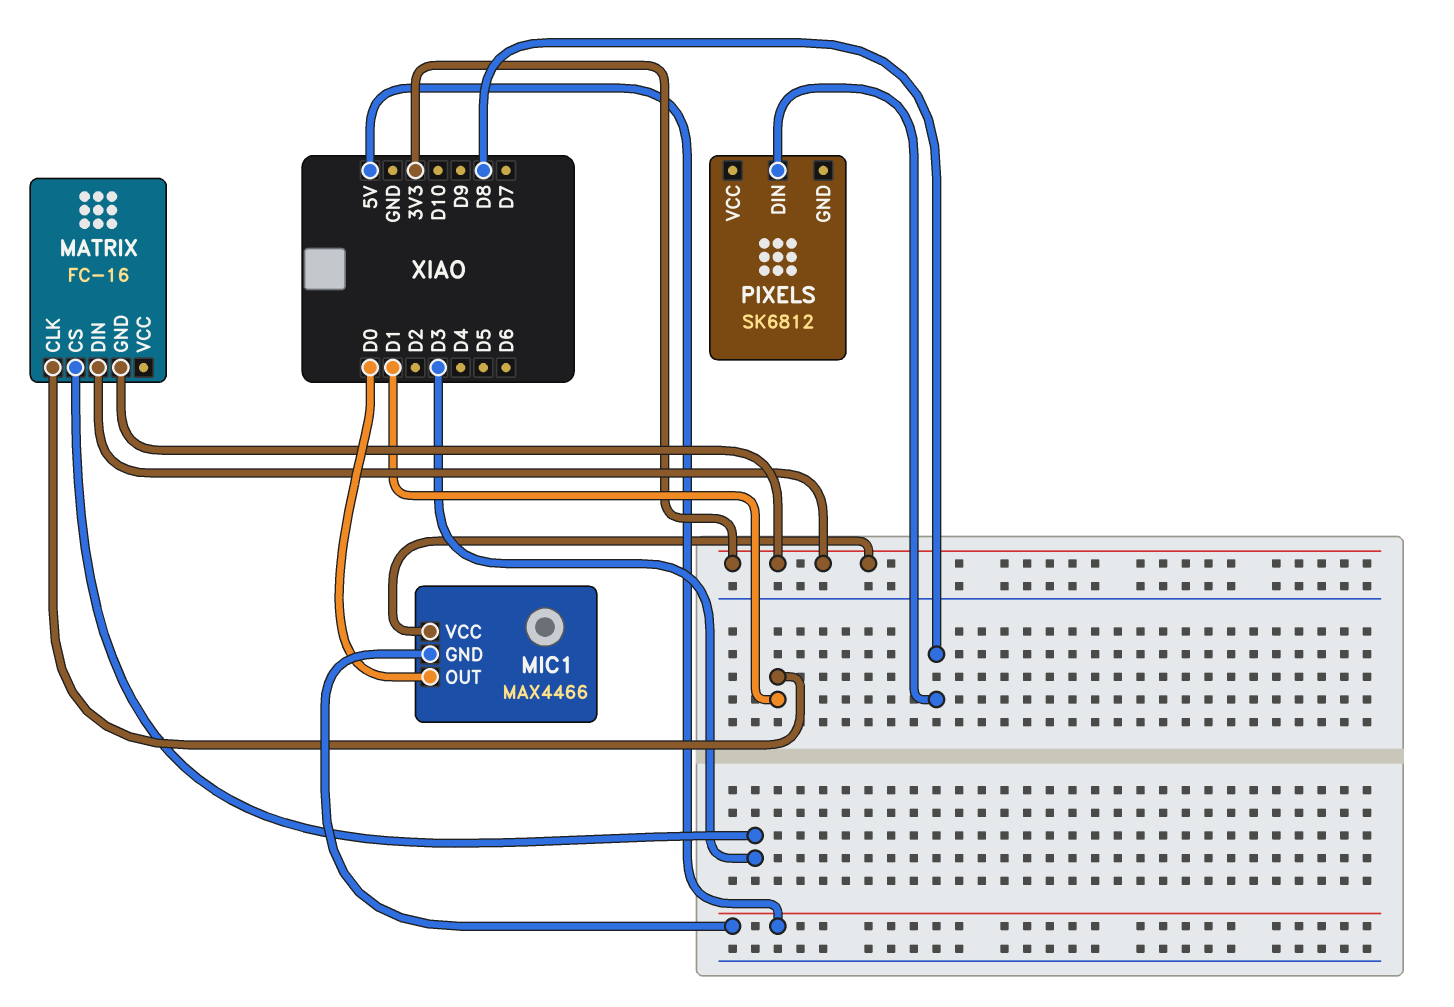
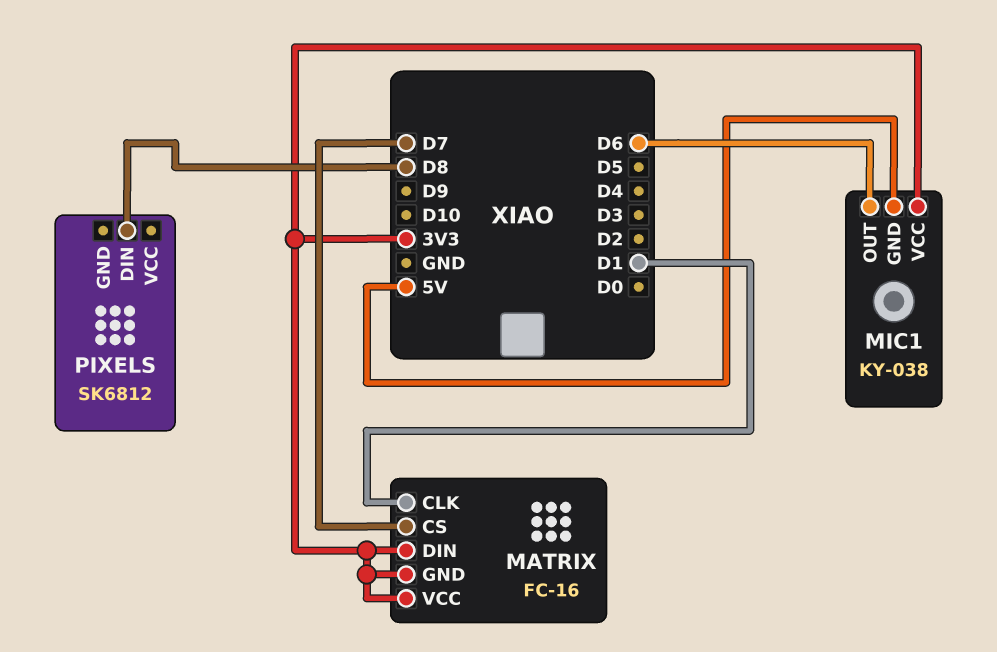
MATRIX pin CS: D3 -> D7
MATRIX pin VCC: none -> 3V3
MIC1: MAX4466 -> KY-038
MIC1 pin OUT: D0 -> D6

